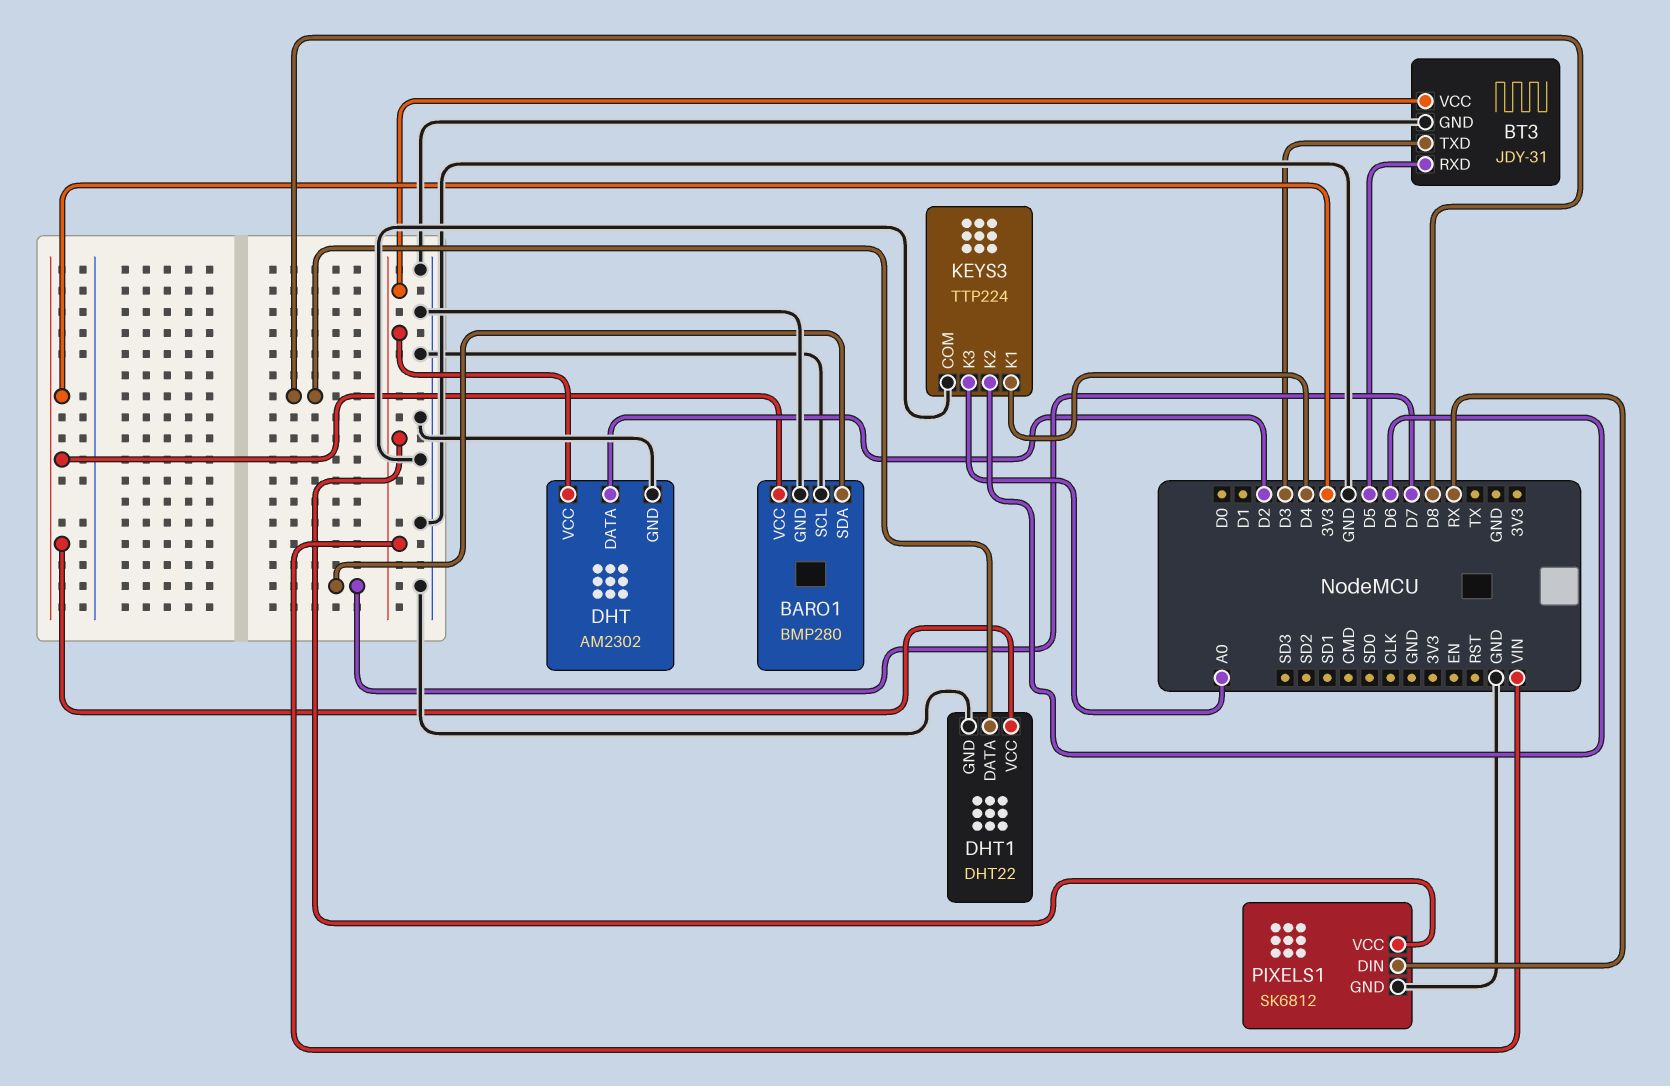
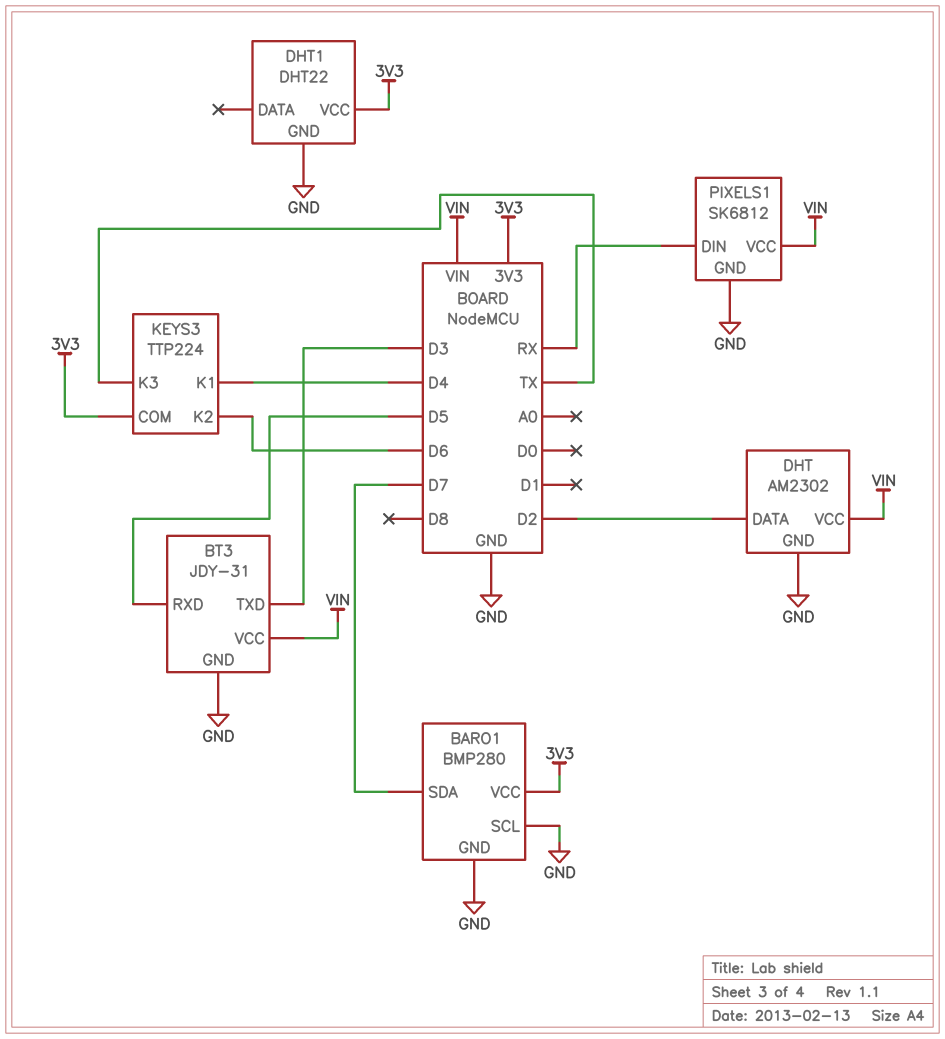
DHT1 pin DATA: D8 -> none
KEYS3 pin COM: GND -> 3V3
KEYS3 pin K3: A0 -> TX

